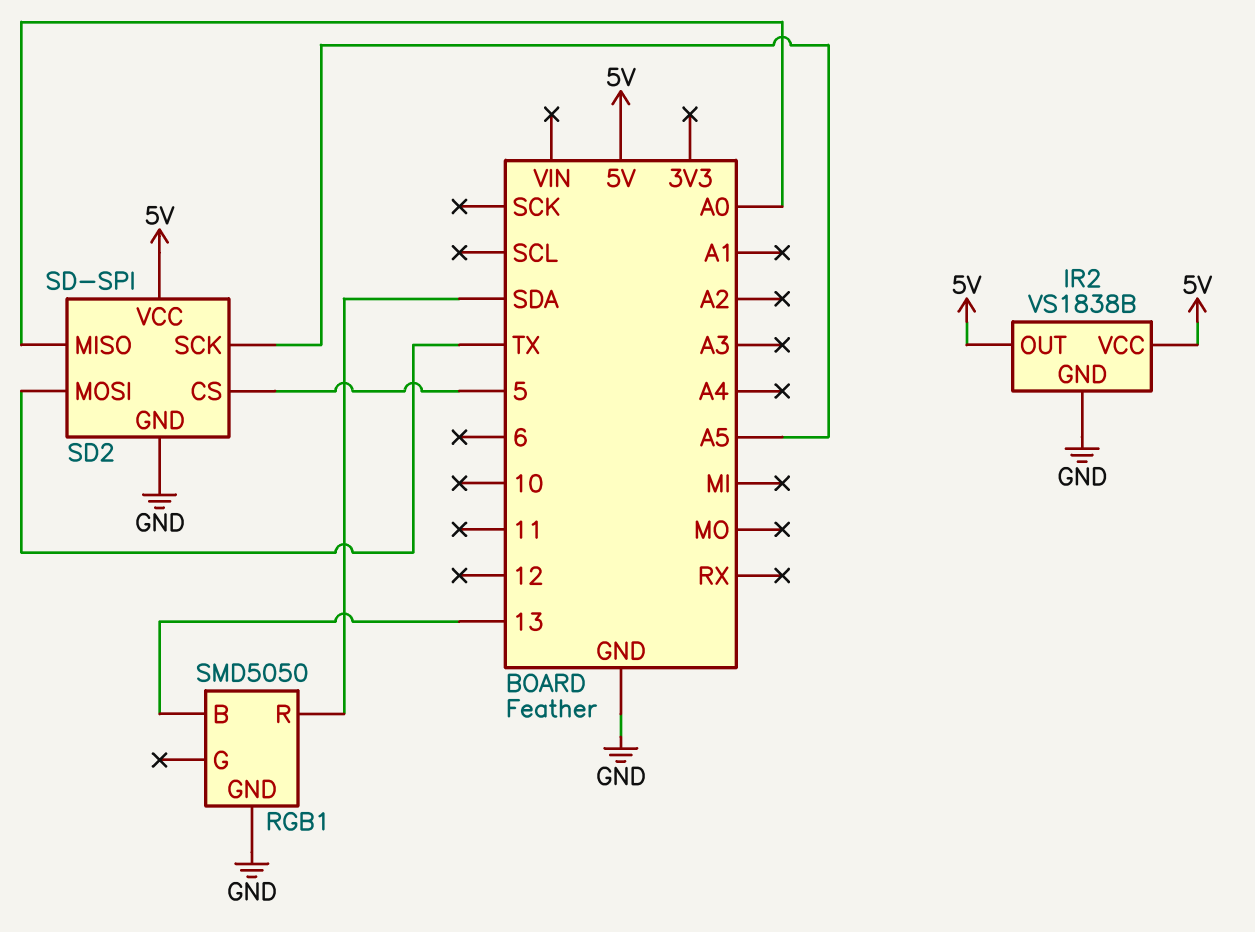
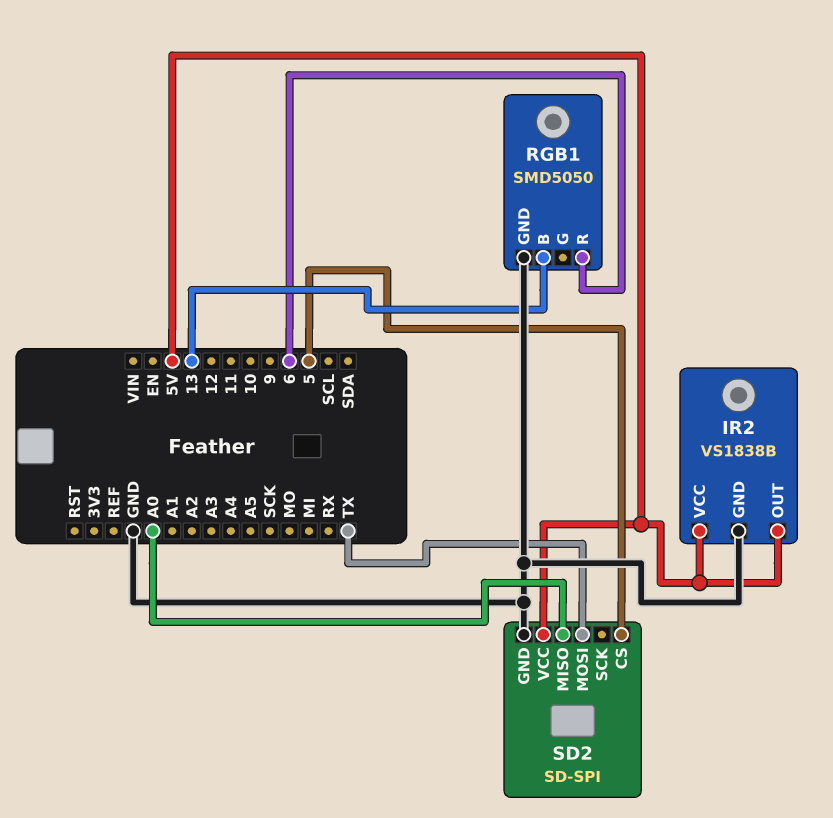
RGB1 pin R: SDA -> 6
SD2 pin SCK: A5 -> none

